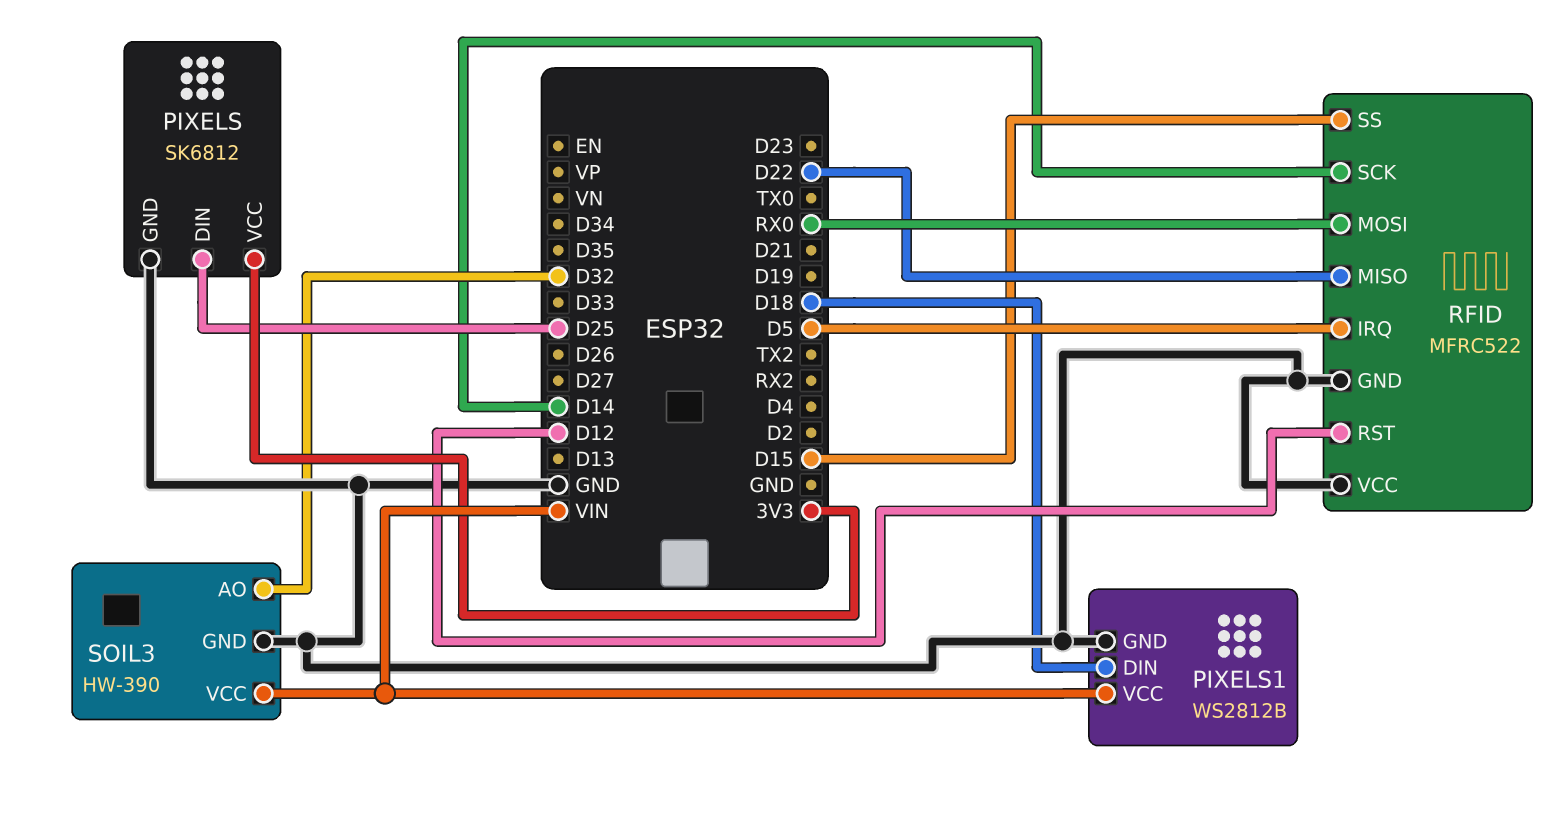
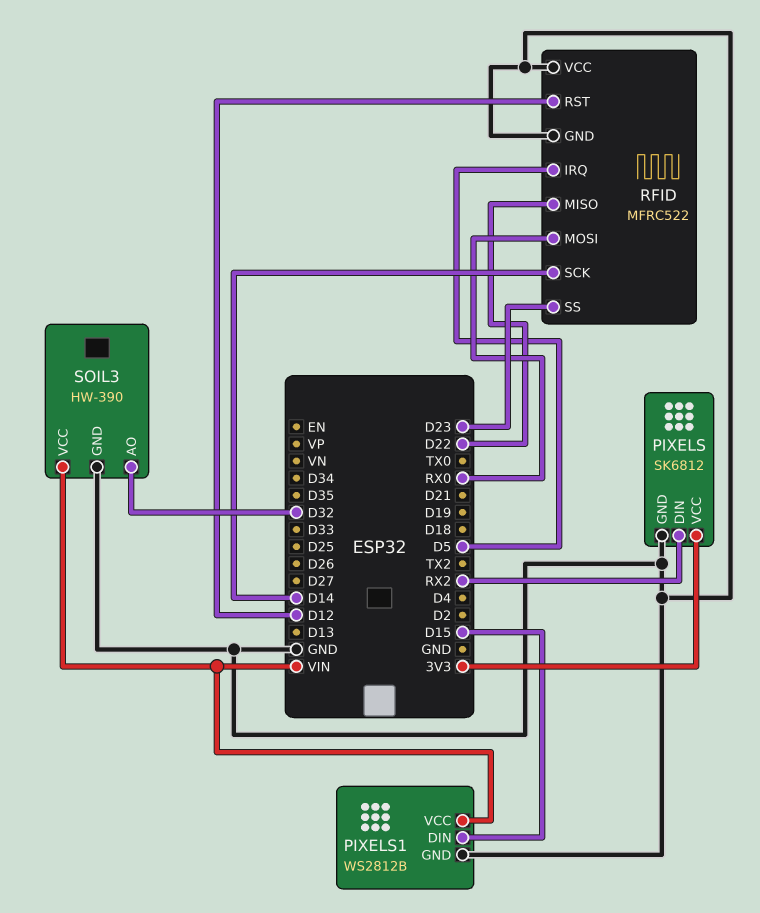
PIXELS pin DIN: D25 -> RX2
PIXELS1 pin DIN: D18 -> D15
RFID pin SS: D15 -> D23

